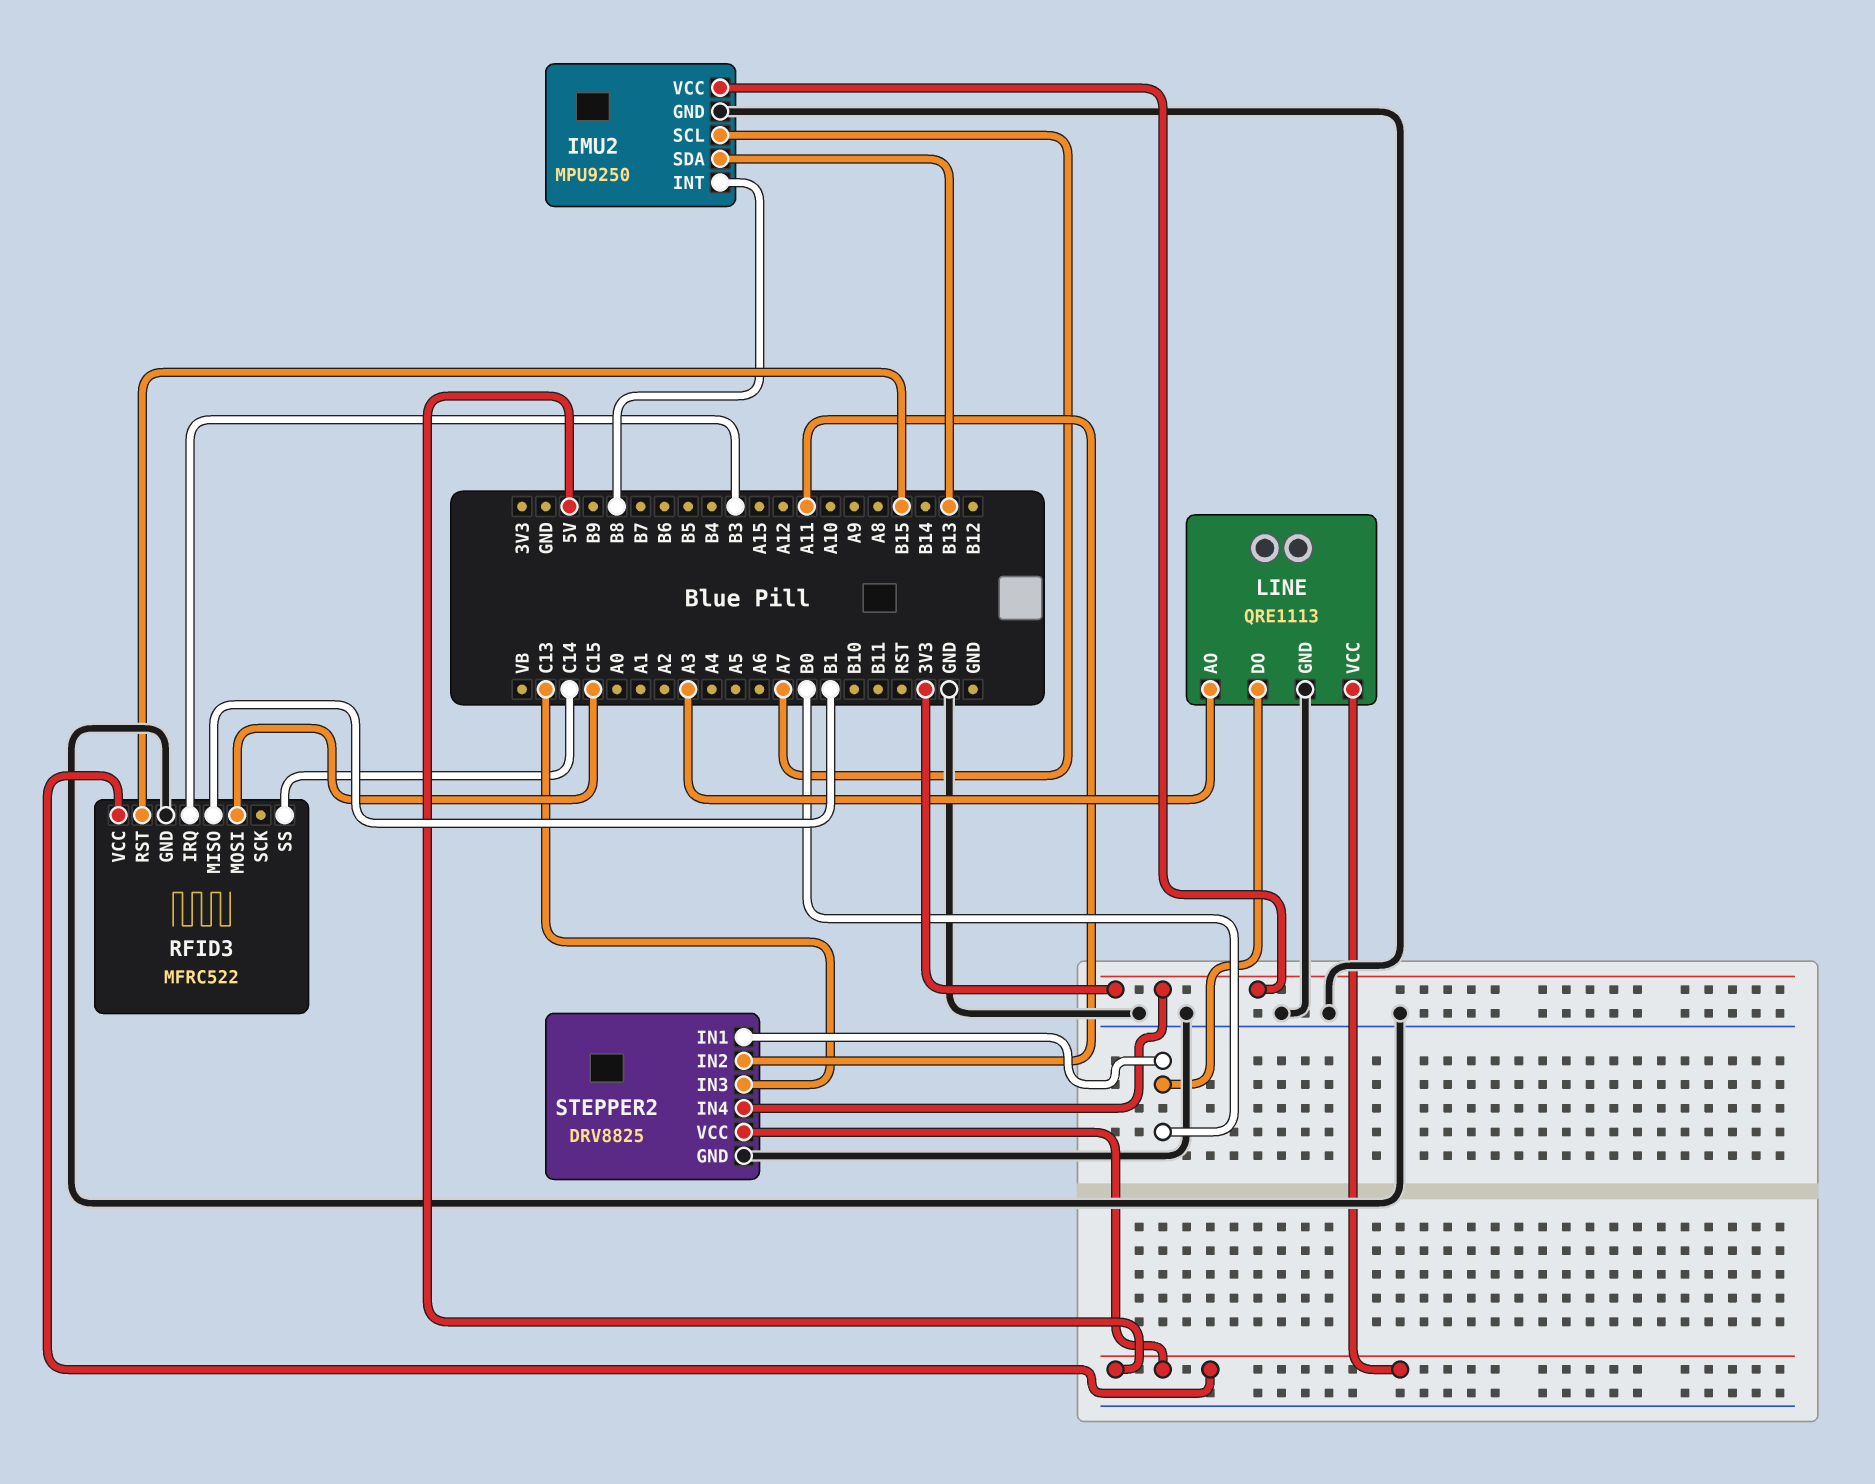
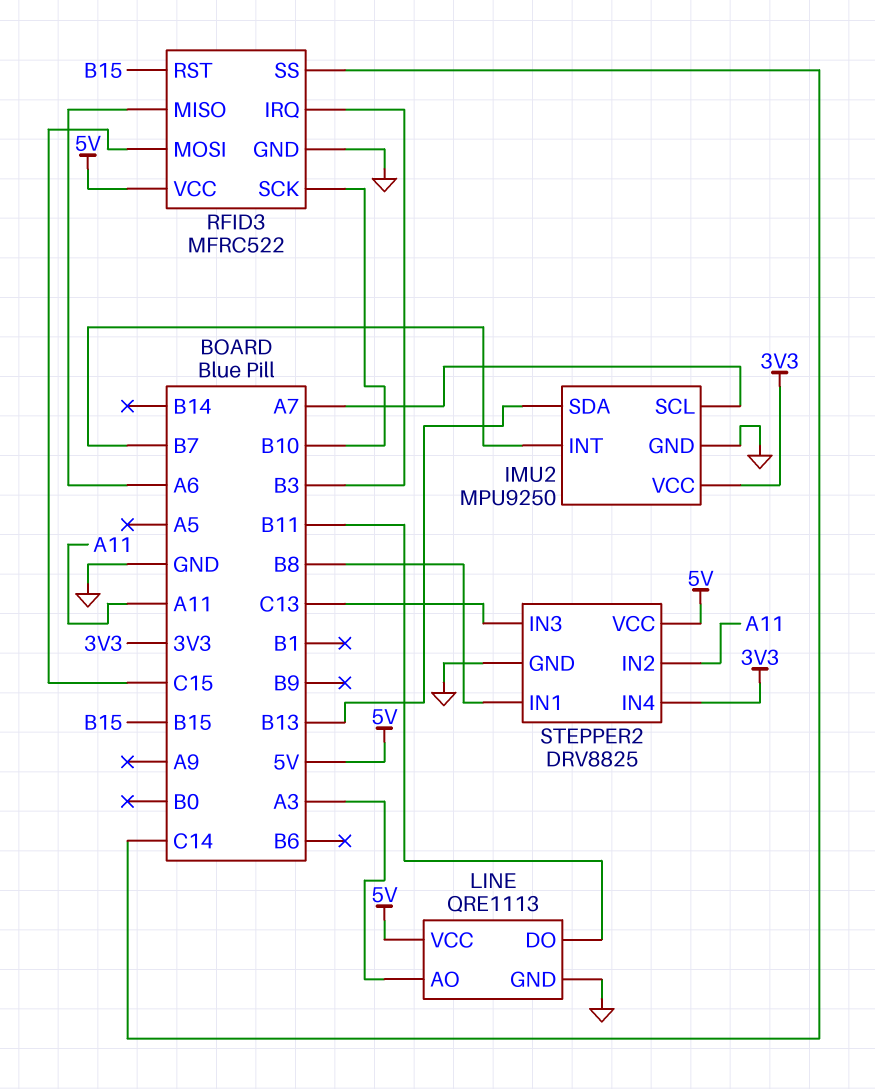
IMU2 pin INT: B8 -> B7
LINE pin DO: B0 -> B11
RFID3 pin MISO: B1 -> A6
RFID3 pin SCK: none -> B10
STEPPER2 pin IN1: B0 -> B8

